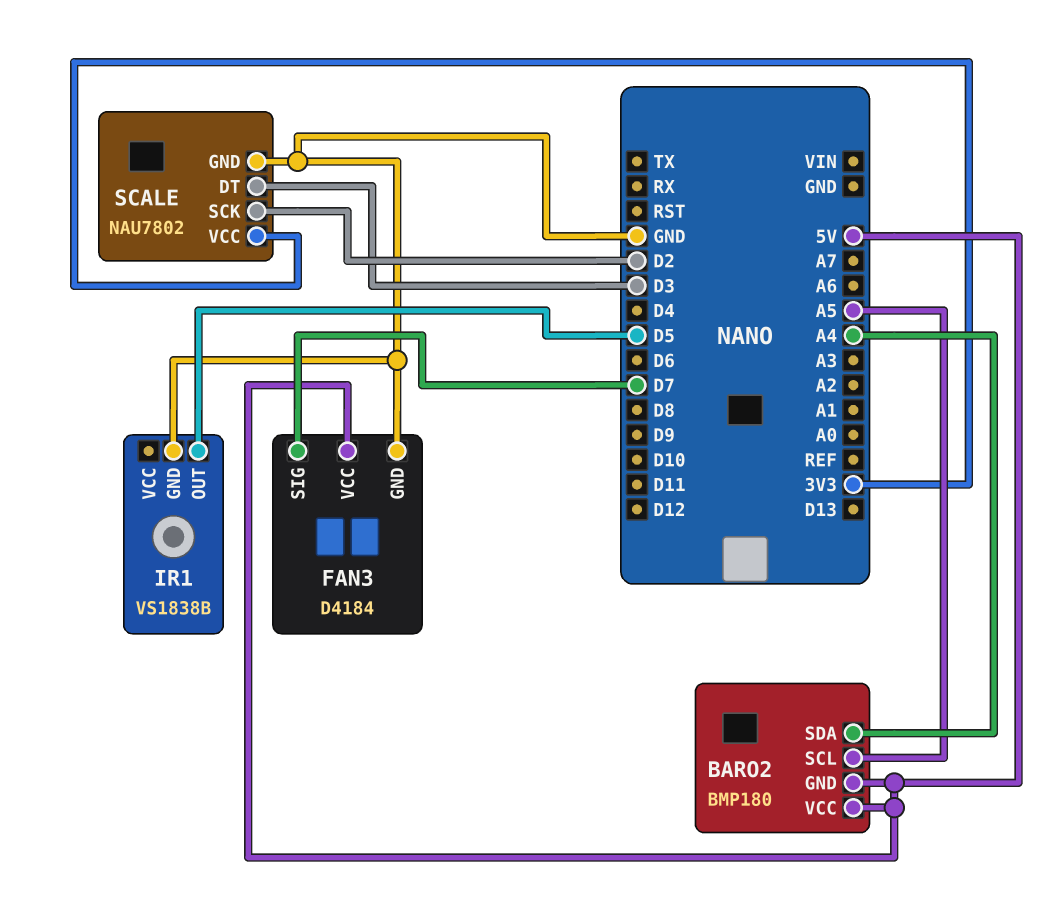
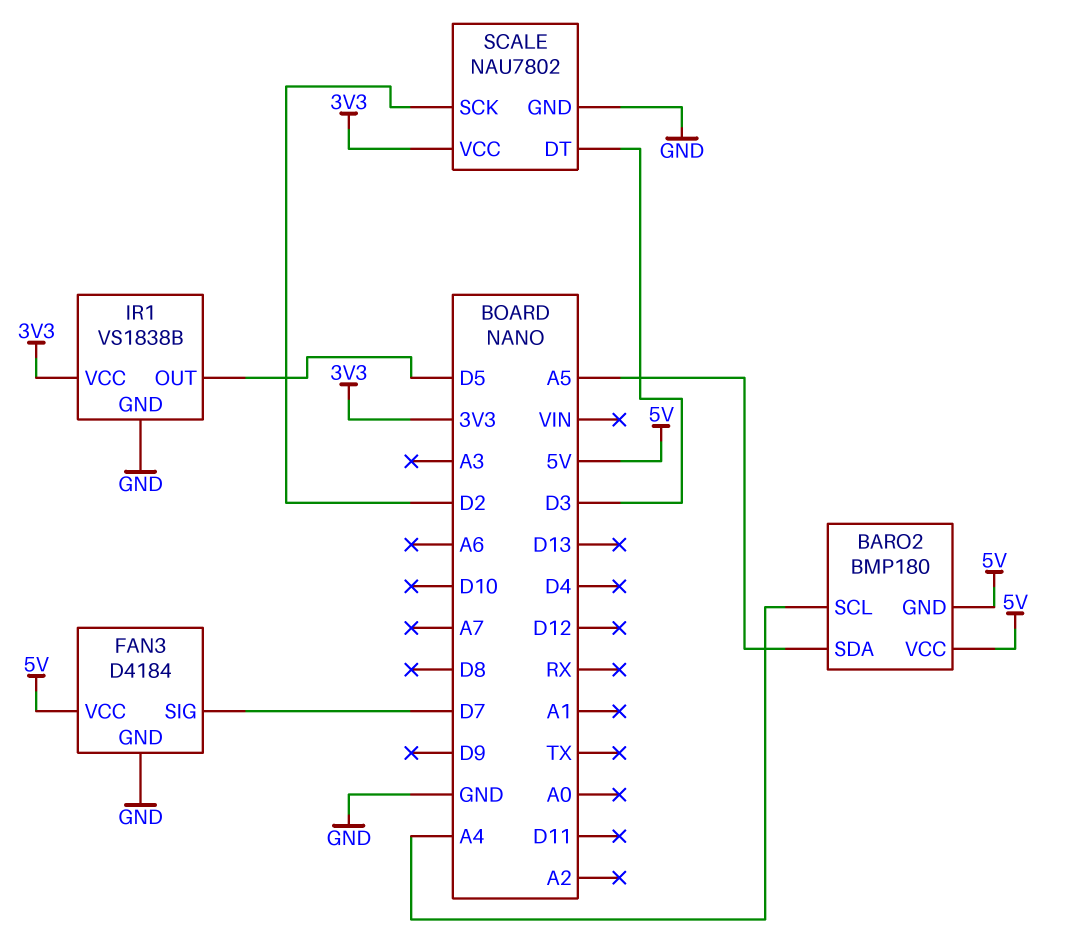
BARO2 pin SCL: A5 -> A4
BARO2 pin SDA: A4 -> A5
IR1 pin VCC: none -> 3V3

